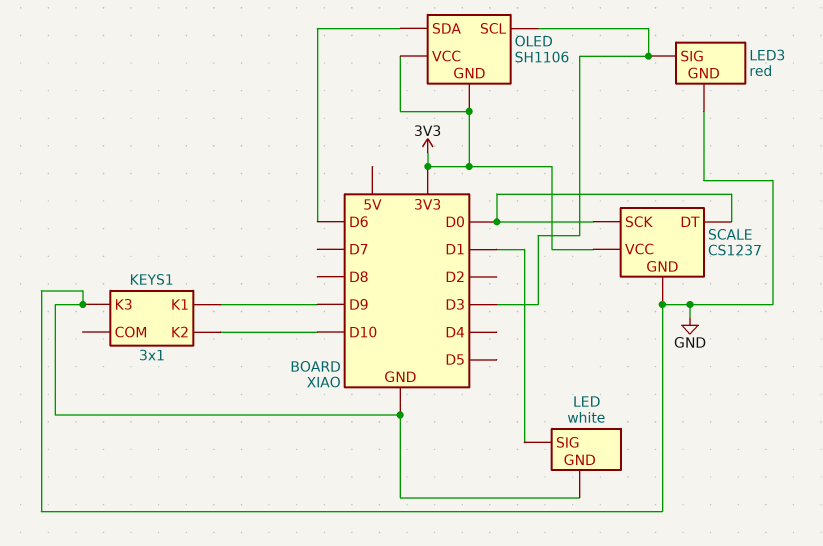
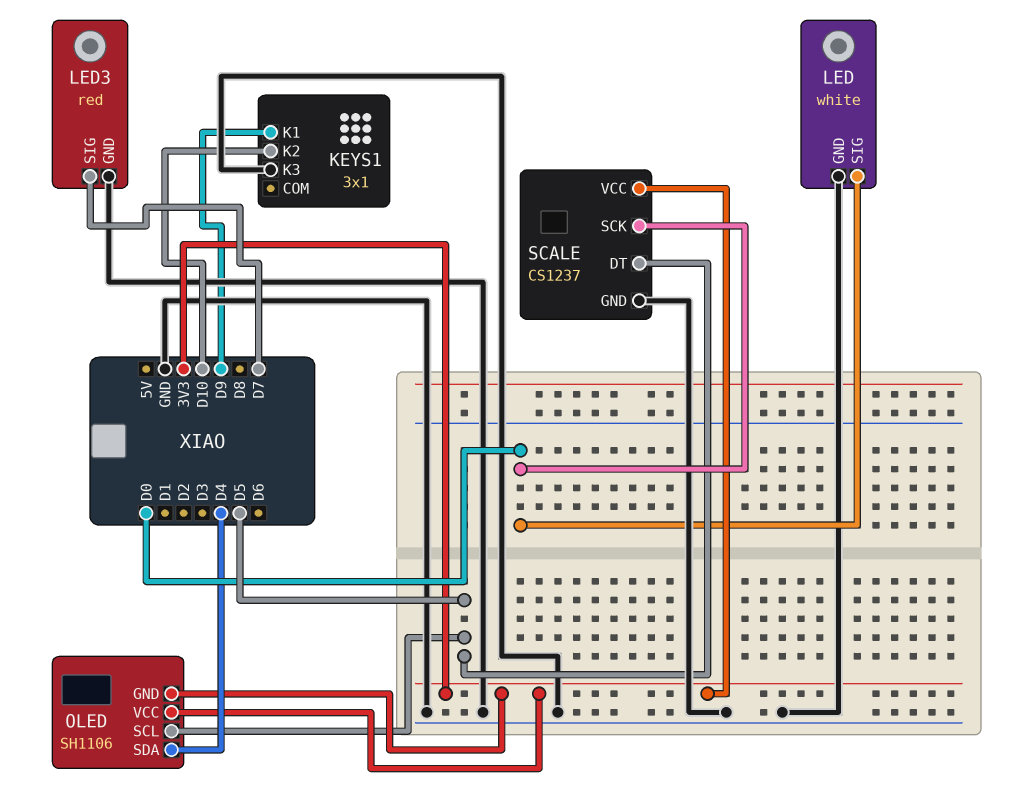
LED pin SIG: D1 -> D0
LED3 pin SIG: D3 -> D7
OLED pin SCL: D3 -> D5
OLED pin SDA: D6 -> D4
SCALE pin DT: D0 -> D5

